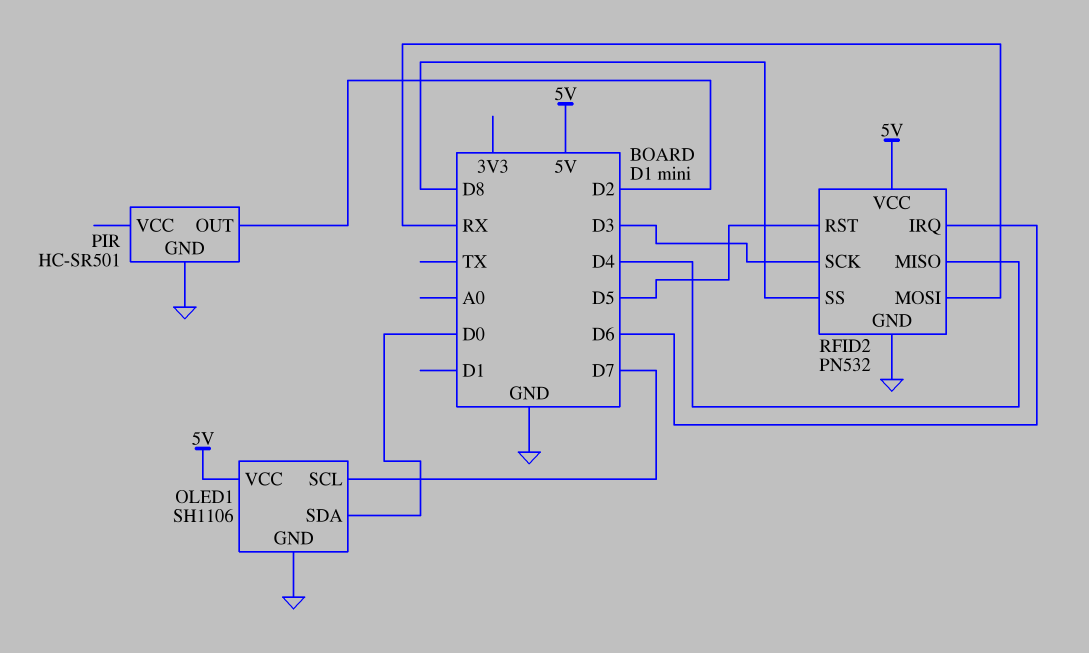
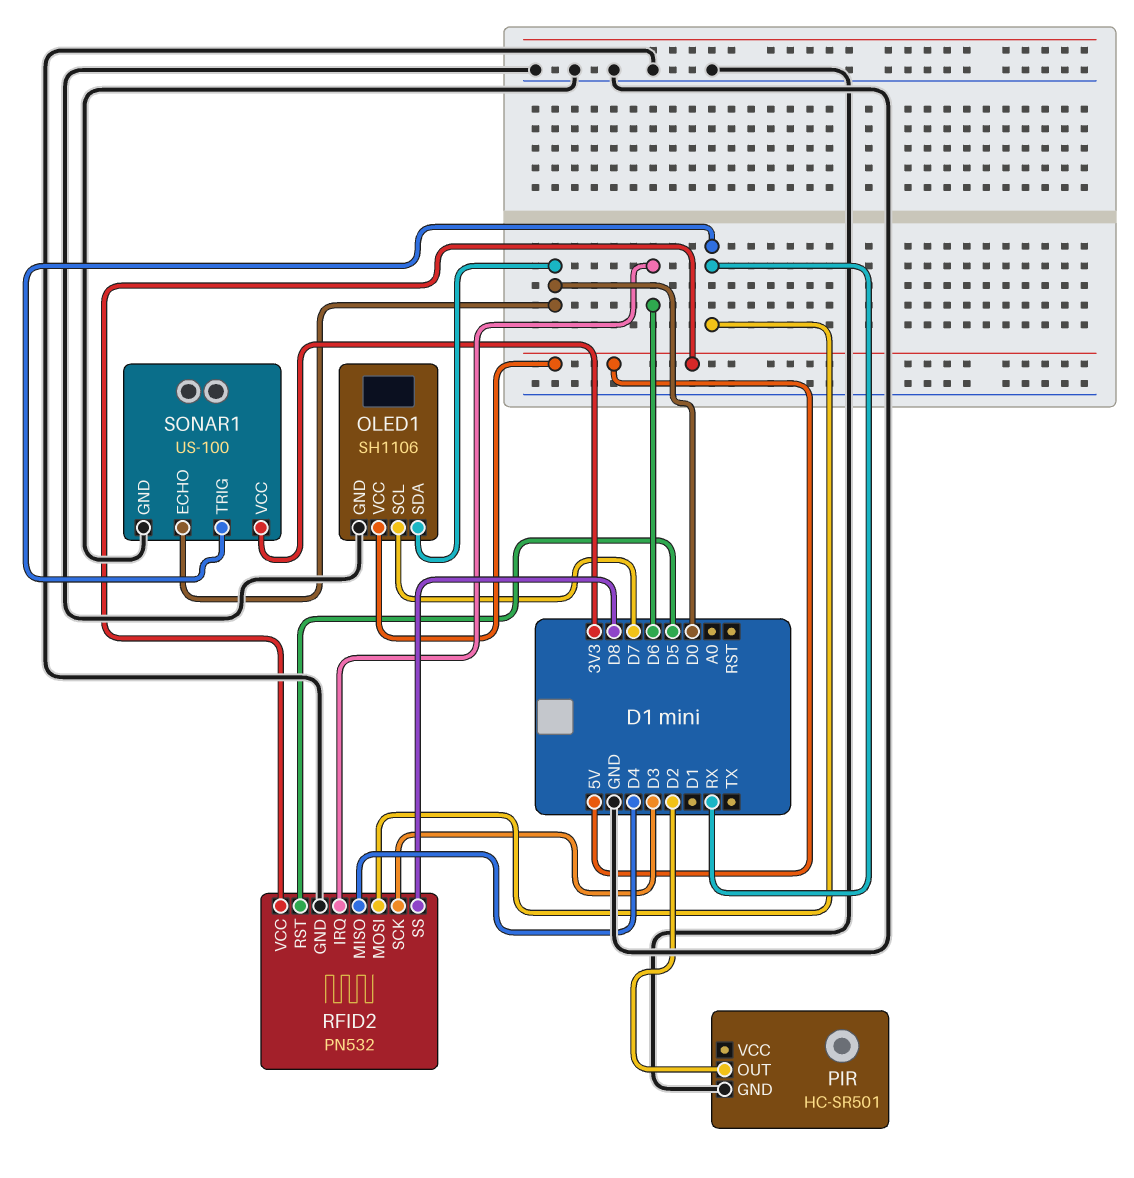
SONAR1: none -> US-100
SONAR1 pin ECHO: none -> D0
SONAR1 pin GND: none -> GND
SONAR1 pin TRIG: none -> RX
SONAR1 pin VCC: none -> 3V3

